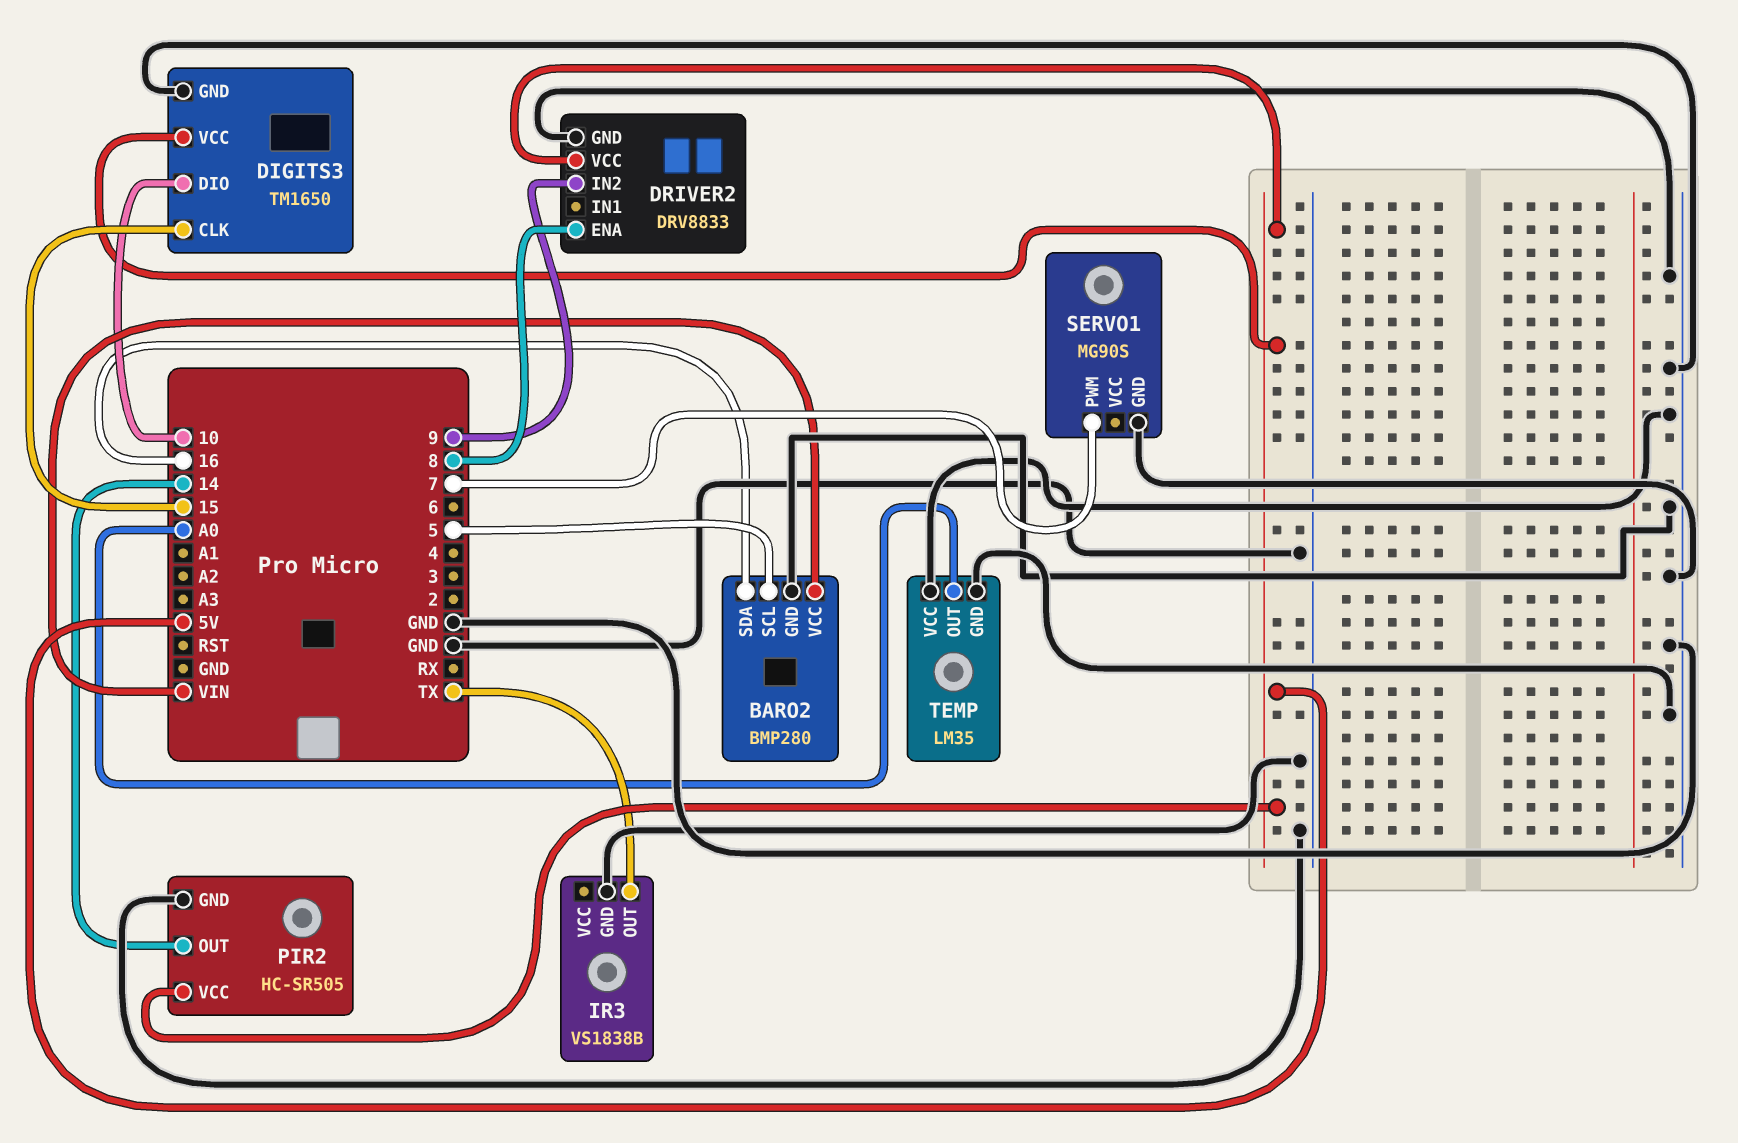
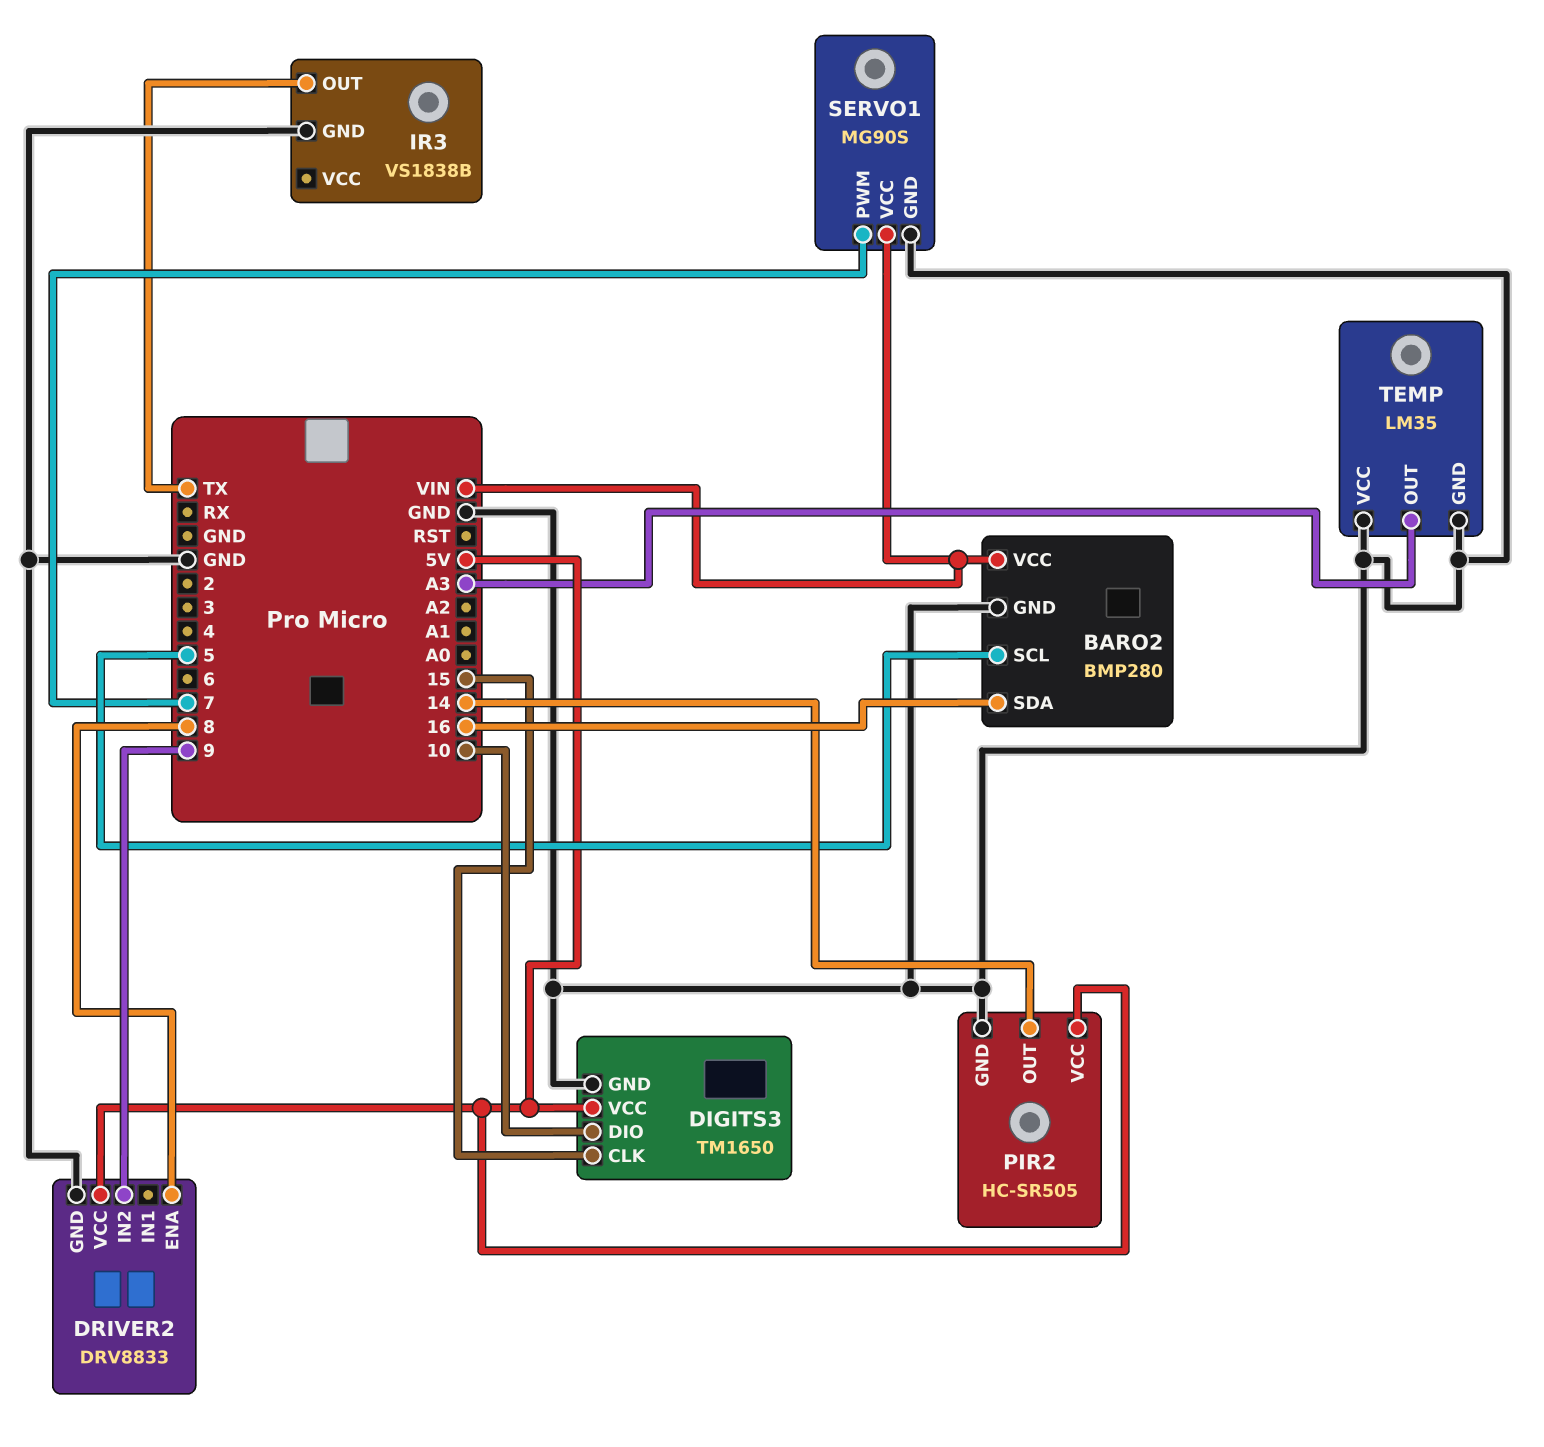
SERVO1 pin VCC: none -> VIN
TEMP pin OUT: A0 -> A3

